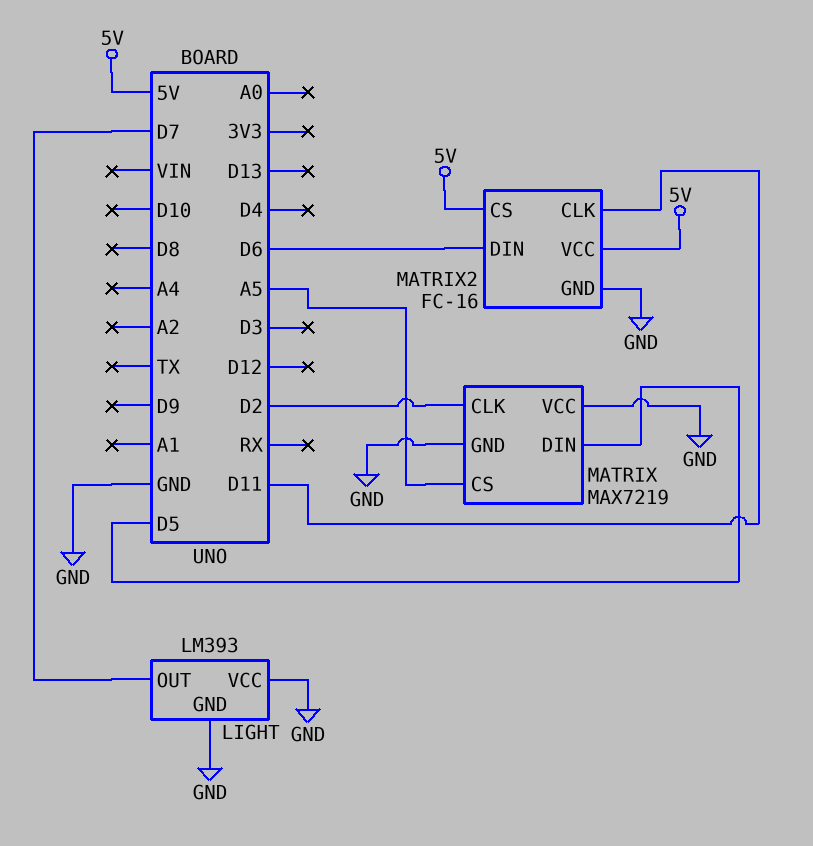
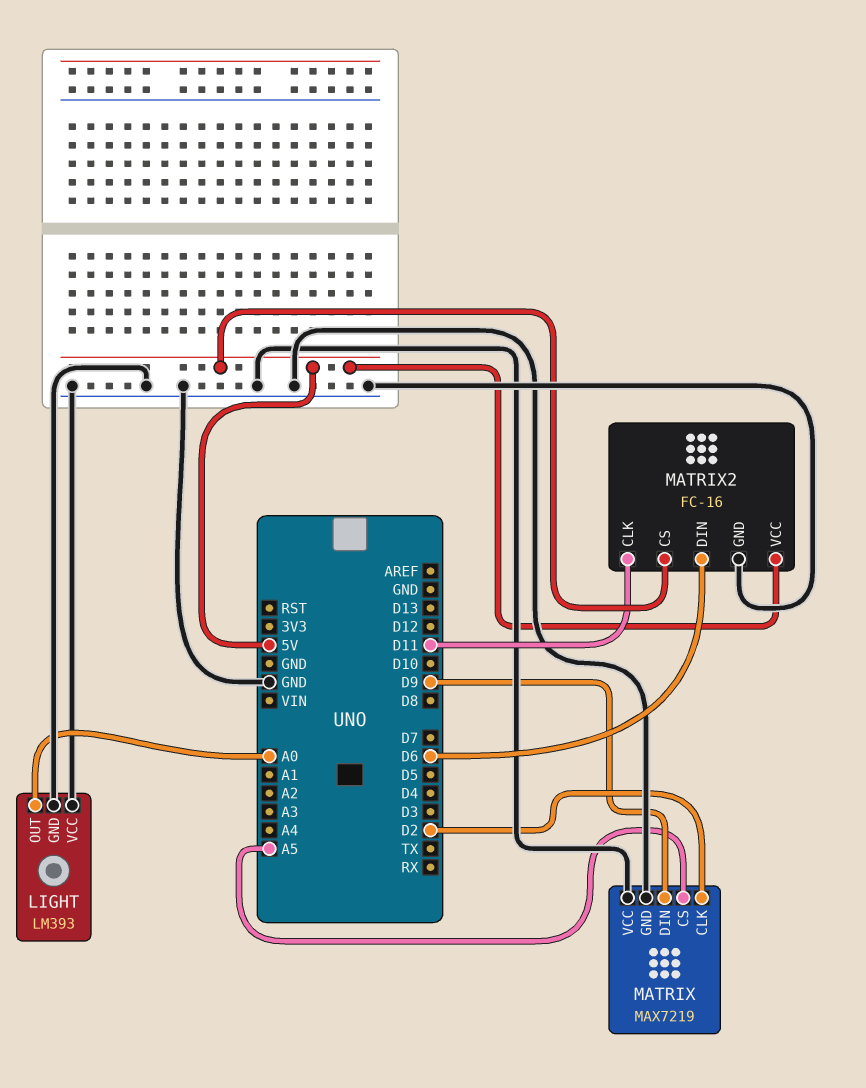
LIGHT pin OUT: D7 -> A0
MATRIX pin DIN: D5 -> D9

